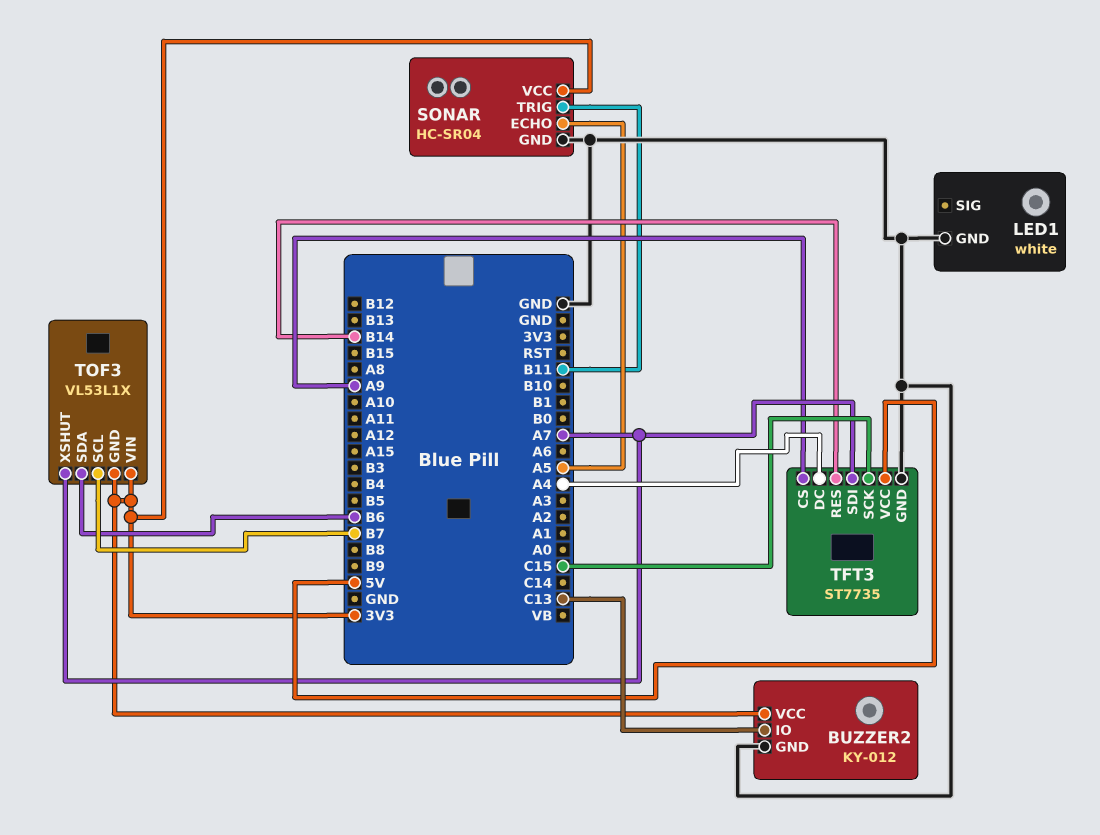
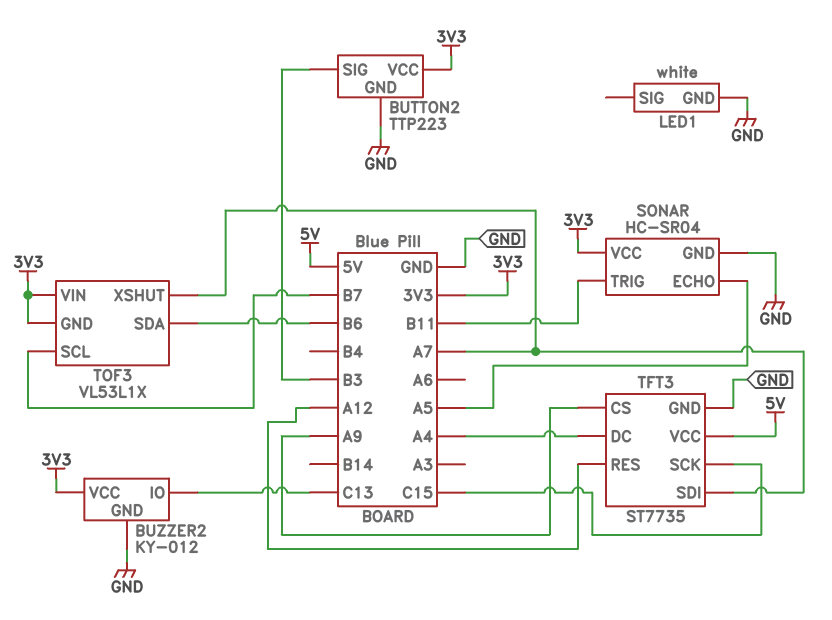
BUTTON2: none -> TTP223
BUTTON2 pin GND: none -> GND
BUTTON2 pin SIG: none -> B3
BUTTON2 pin VCC: none -> 3V3
TFT3 pin RES: B14 -> A12

